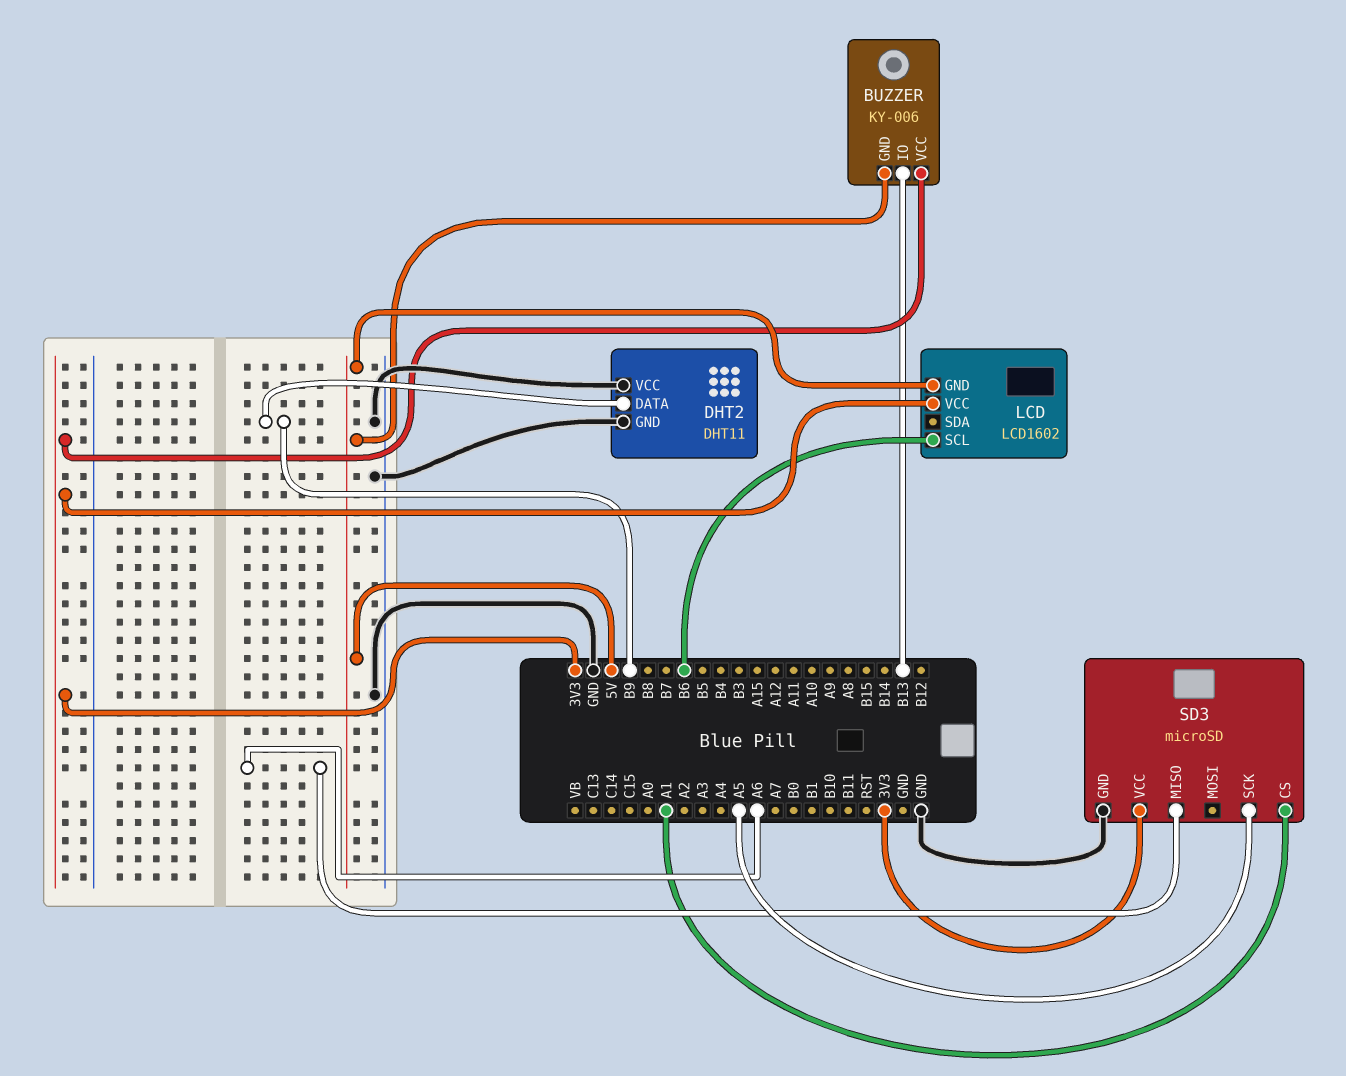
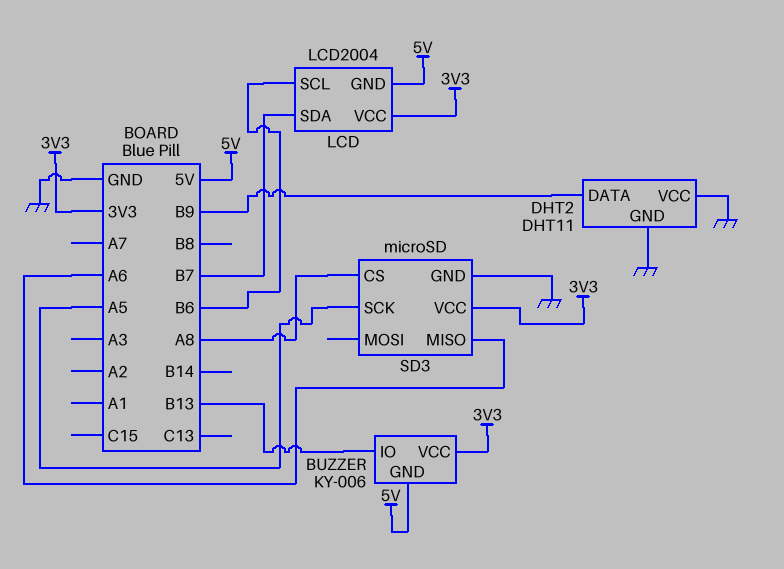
LCD: LCD1602 -> LCD2004
LCD pin SDA: none -> B7
SD3 pin CS: A1 -> A8

